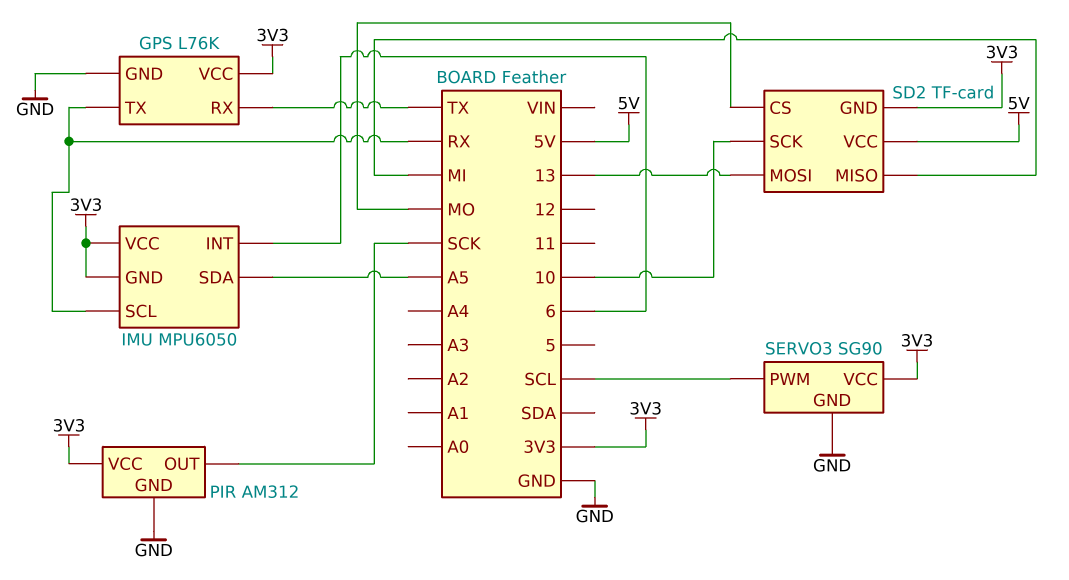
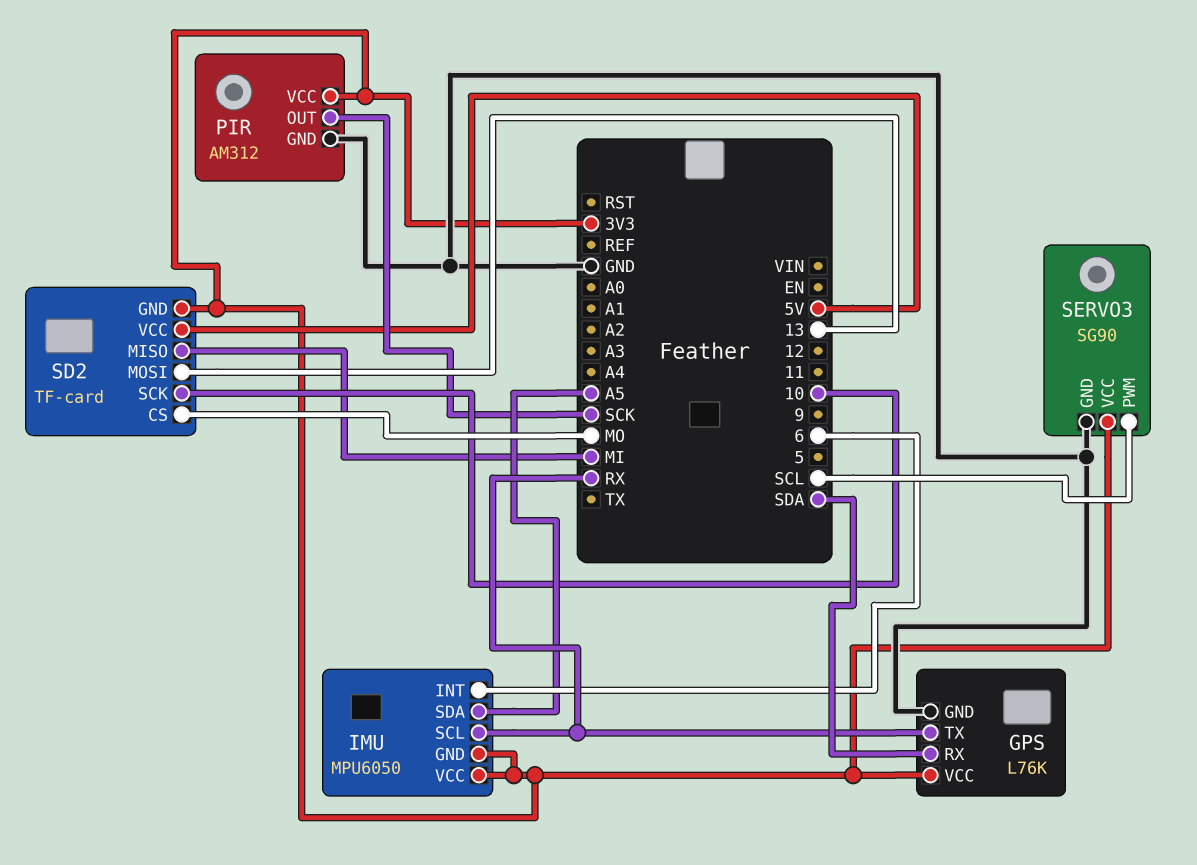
GPS pin RX: TX -> SDA

